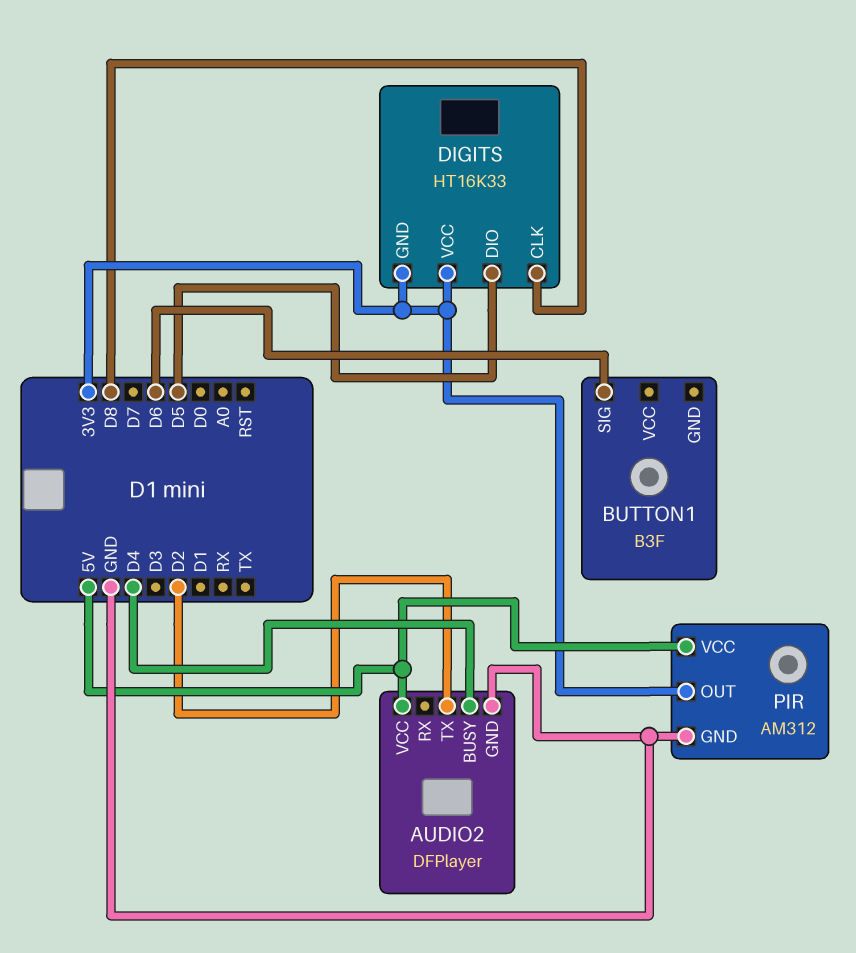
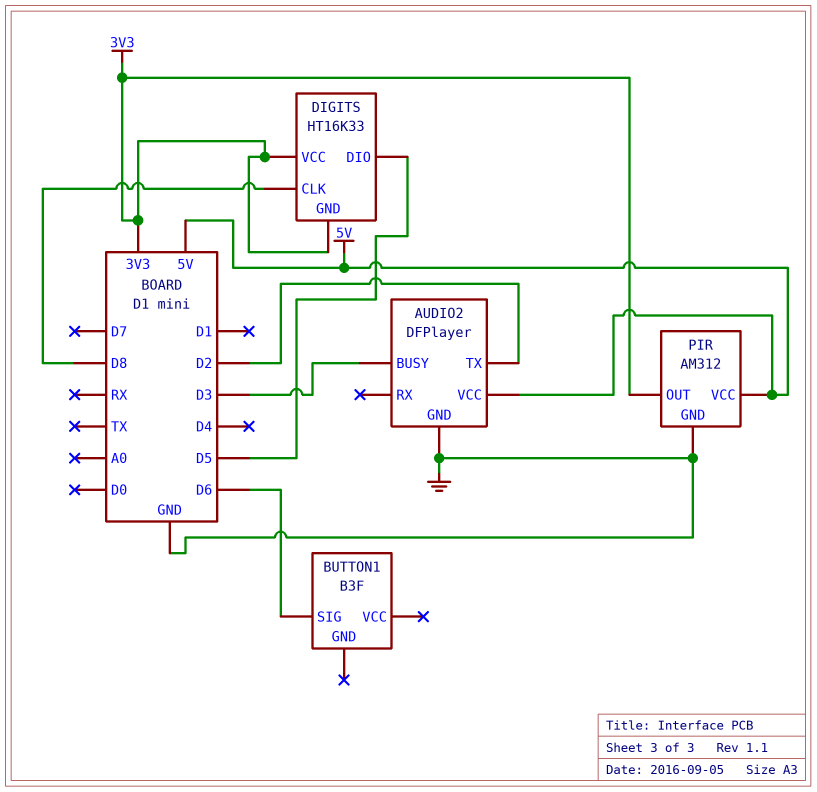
AUDIO2 pin BUSY: D4 -> D3

